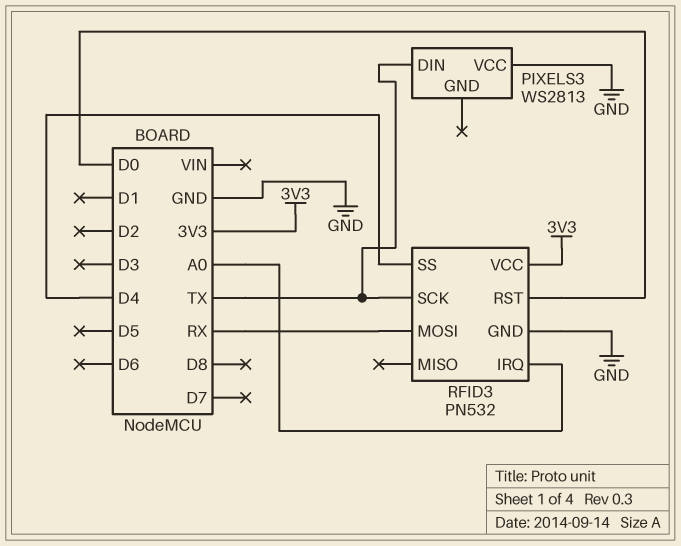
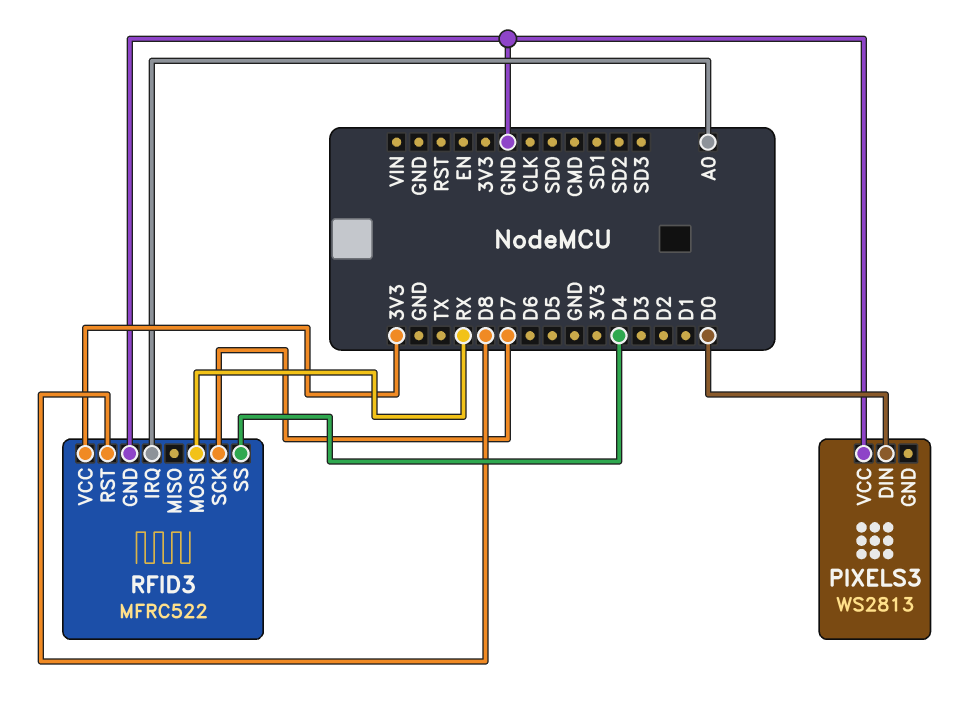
PIXELS3 pin DIN: TX -> D0
RFID3: PN532 -> MFRC522
RFID3 pin RST: D0 -> D8
RFID3 pin SCK: TX -> D7

